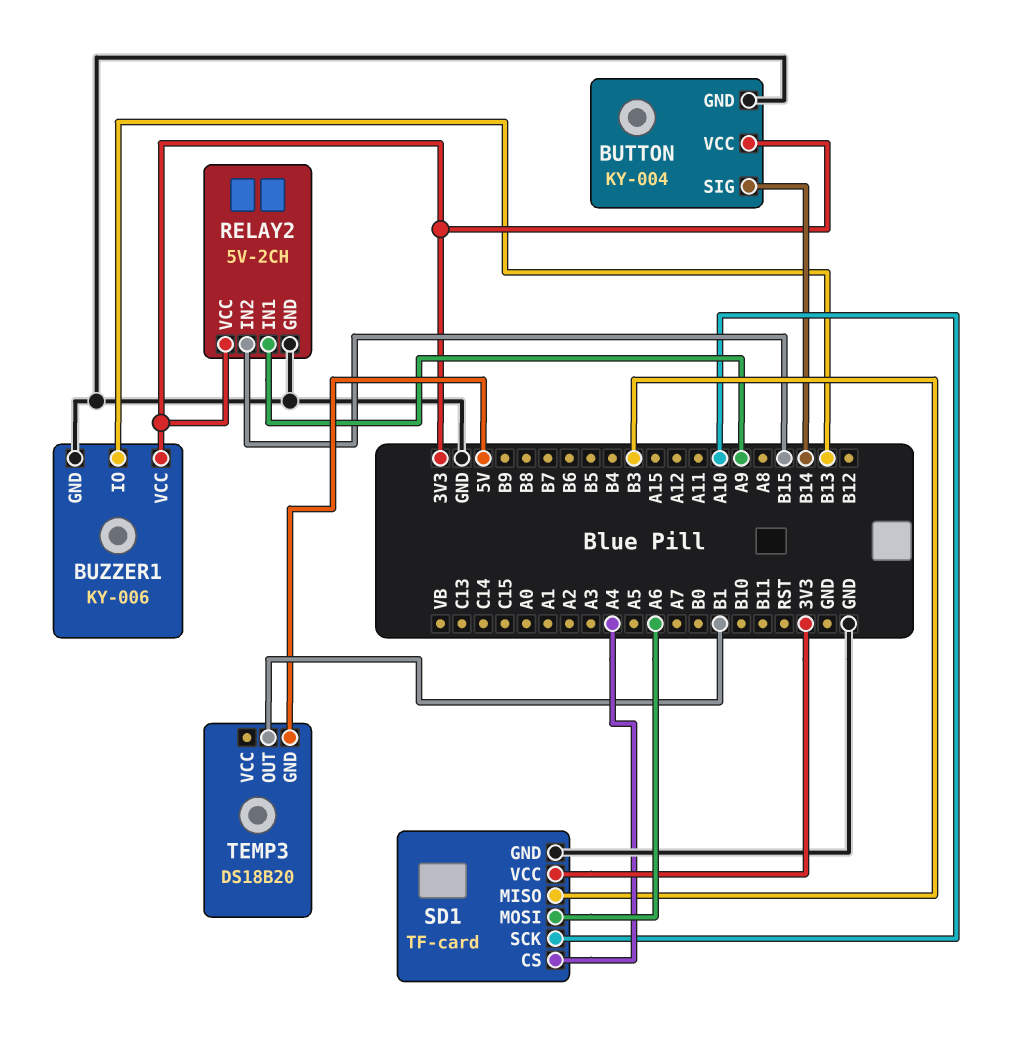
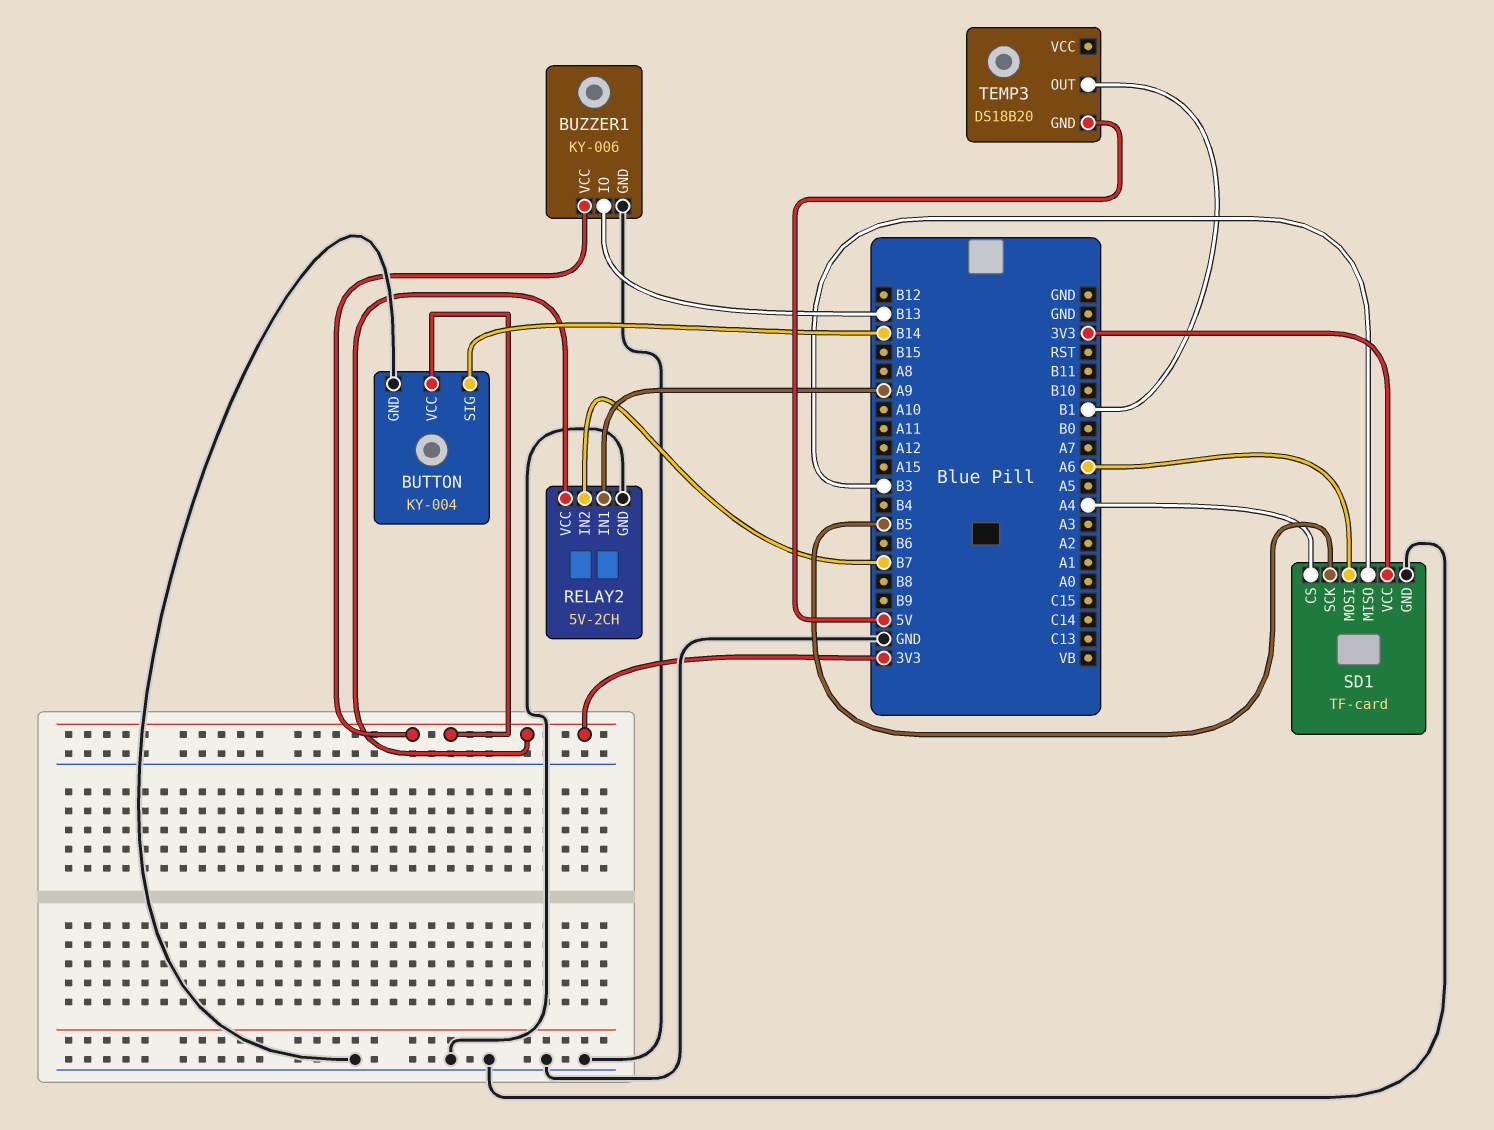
RELAY2 pin IN2: B15 -> B7
SD1 pin SCK: A10 -> B5

